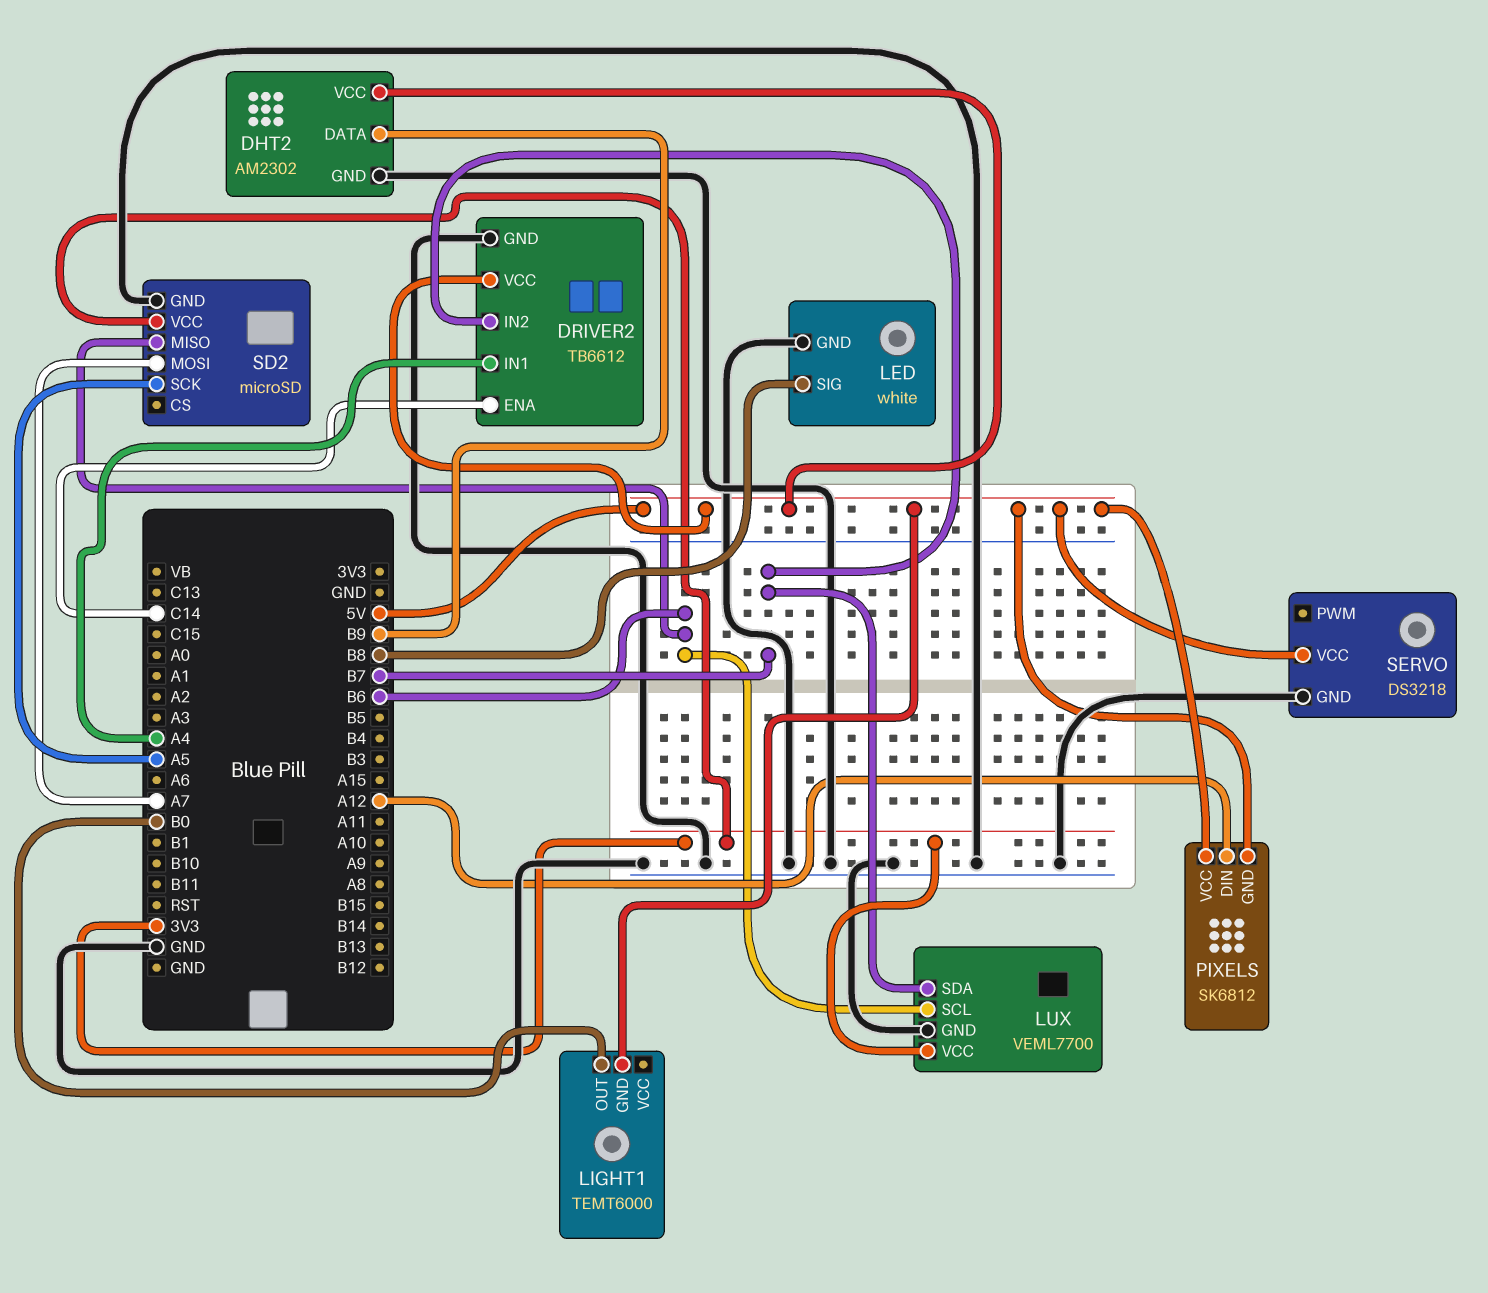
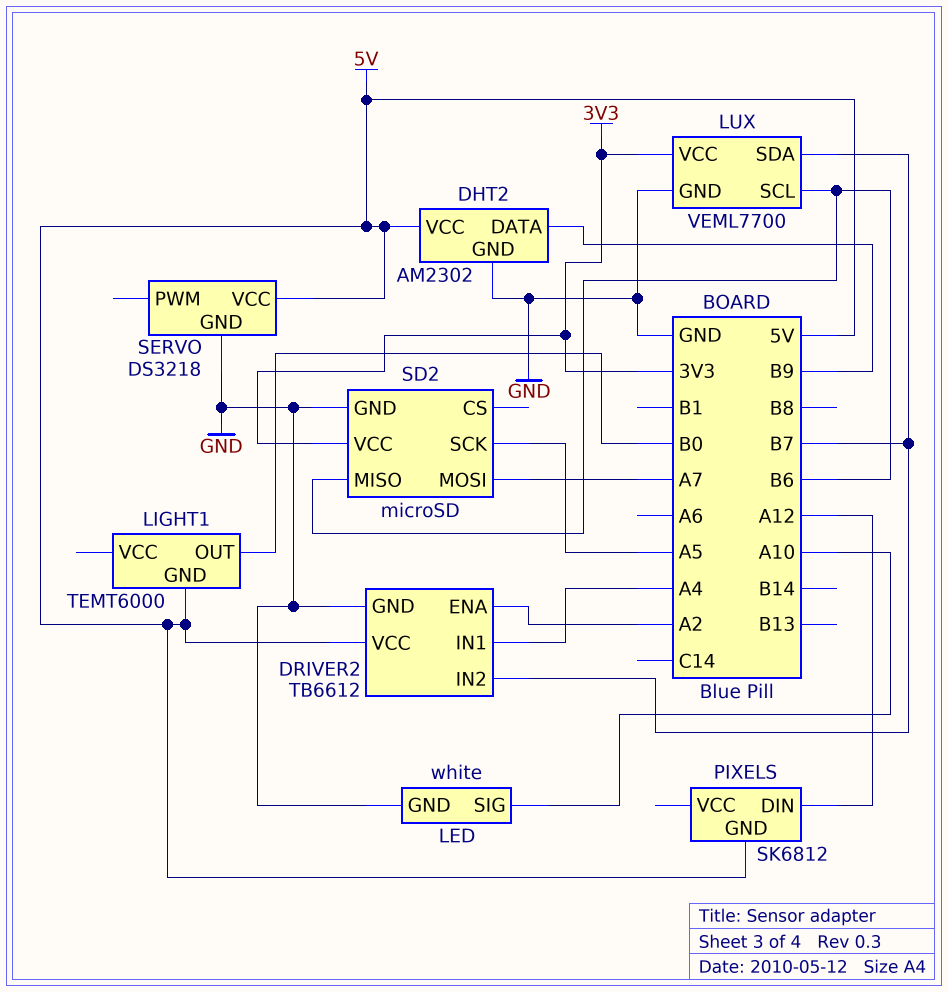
DRIVER2 pin ENA: C14 -> A2
LED pin SIG: B8 -> A10
PIXELS pin VCC: 5V -> none

